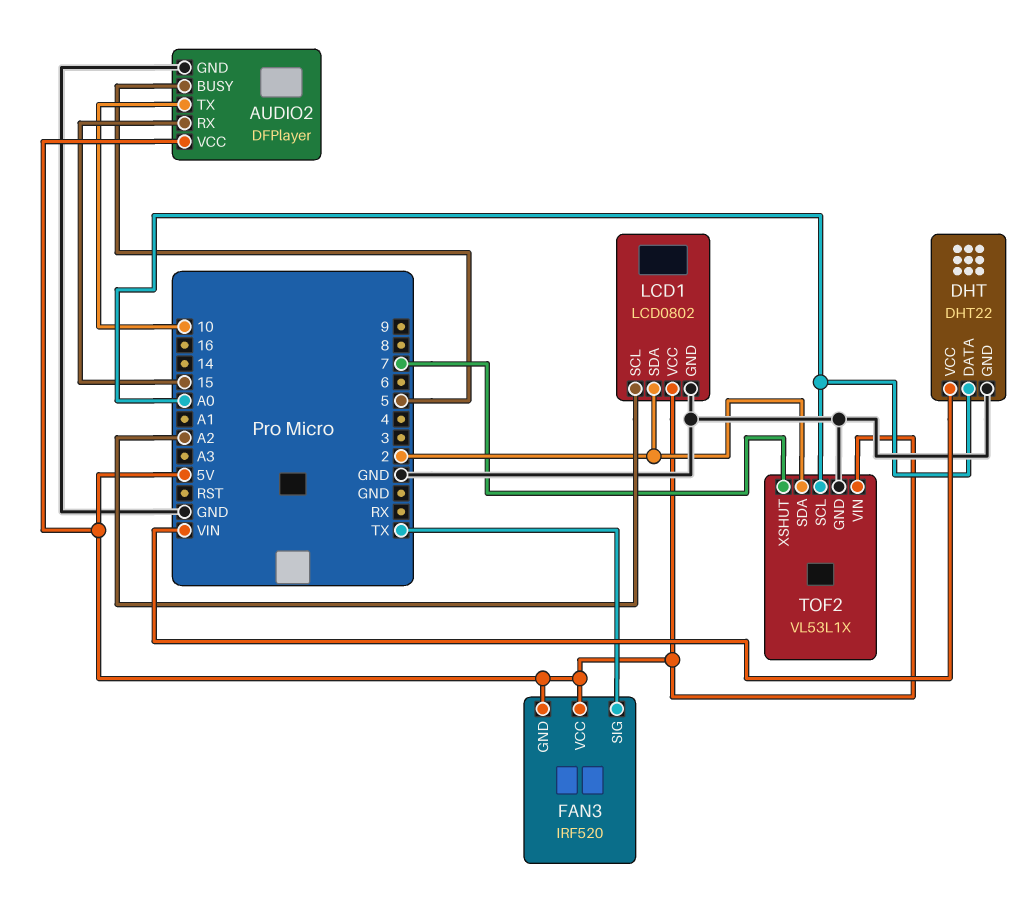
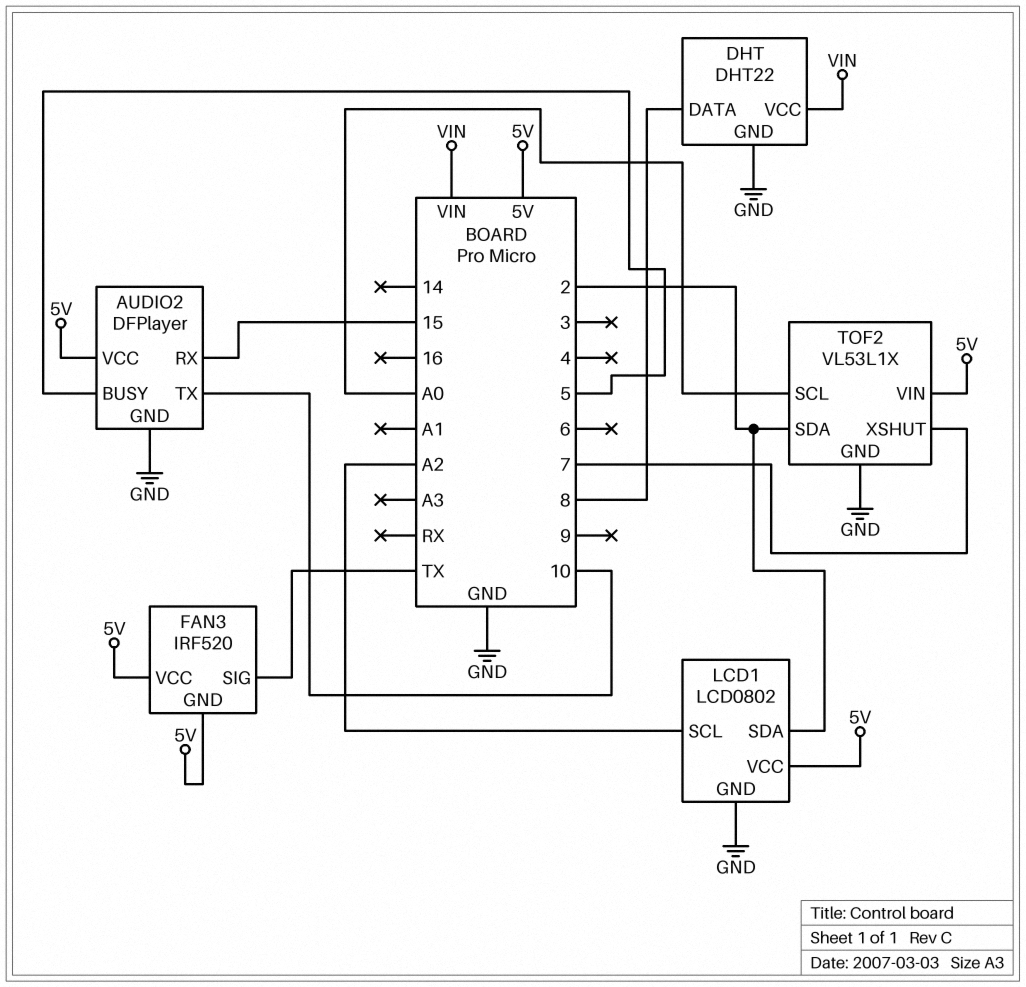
DHT pin DATA: A0 -> 8

